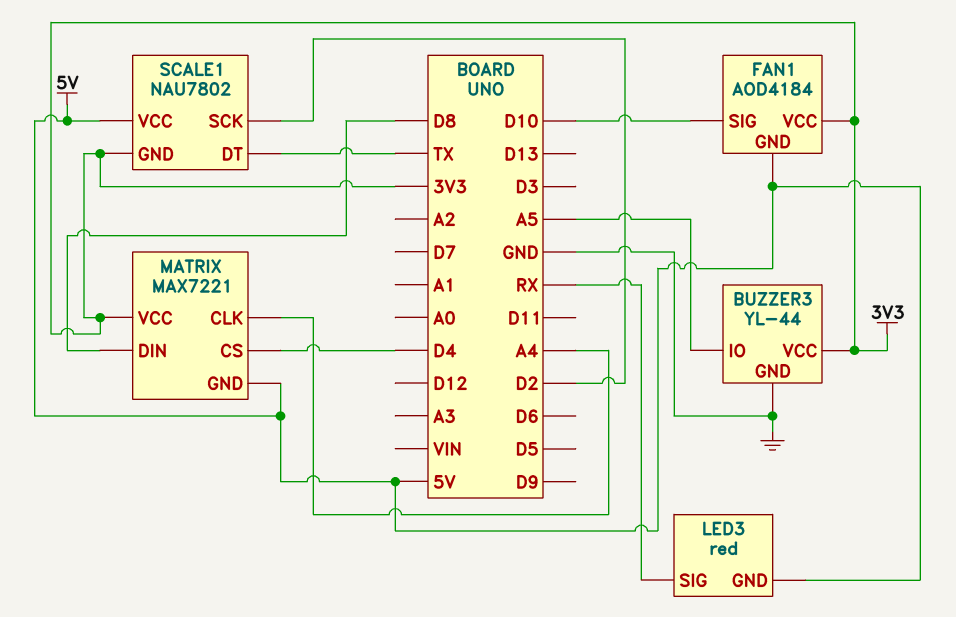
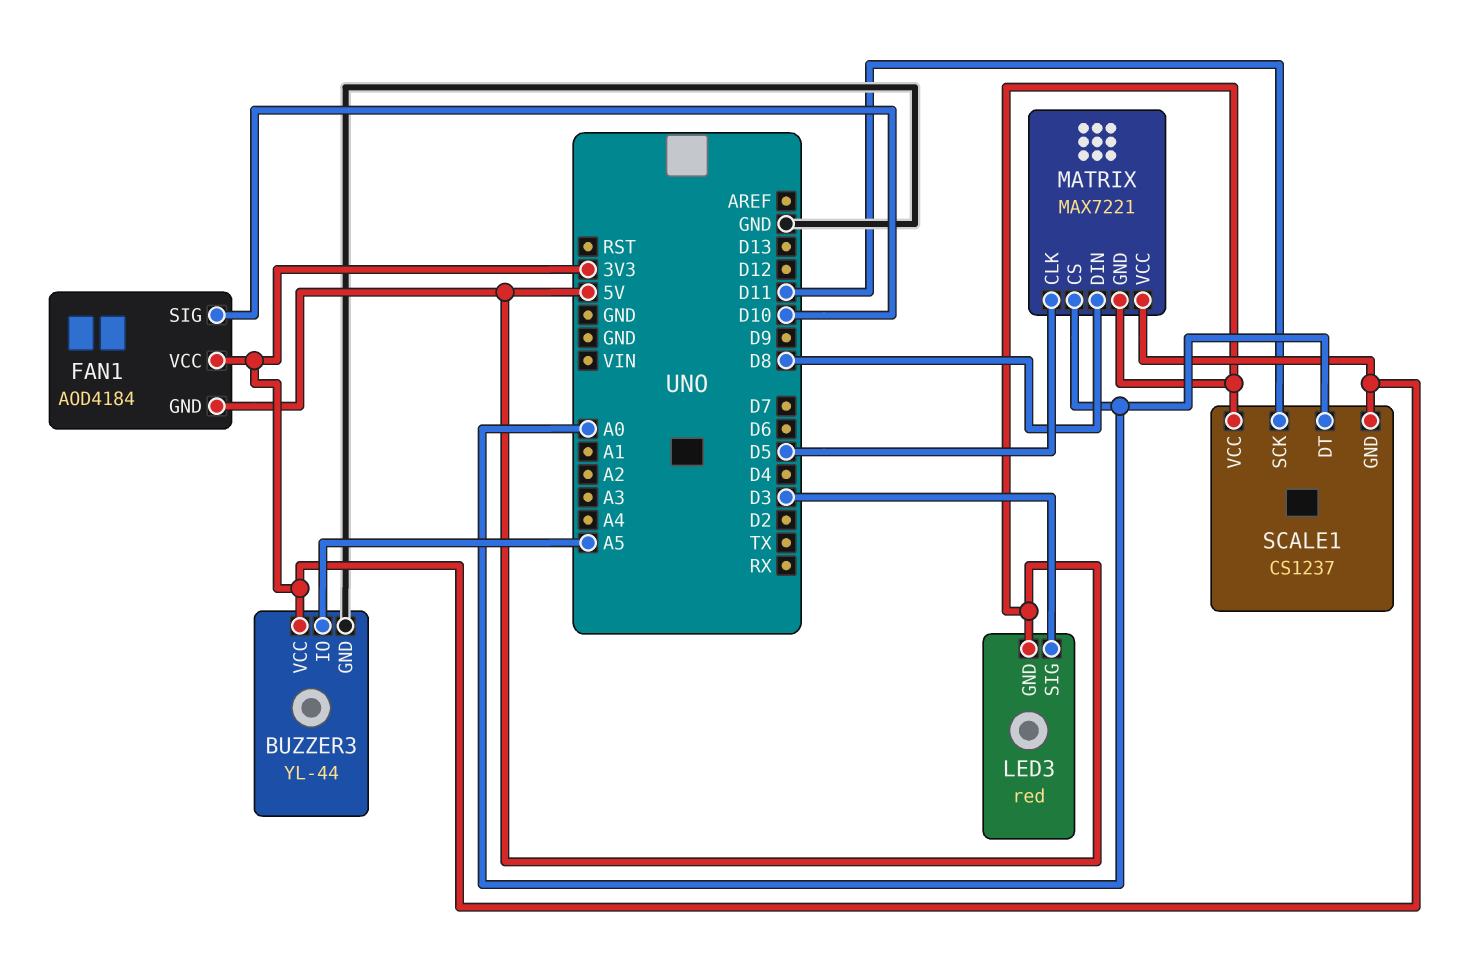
LED3 pin SIG: RX -> D3
MATRIX pin CLK: A4 -> D5
MATRIX pin CS: D4 -> A0
SCALE1: NAU7802 -> CS1237
SCALE1 pin DT: TX -> A0
SCALE1 pin SCK: D2 -> D11

